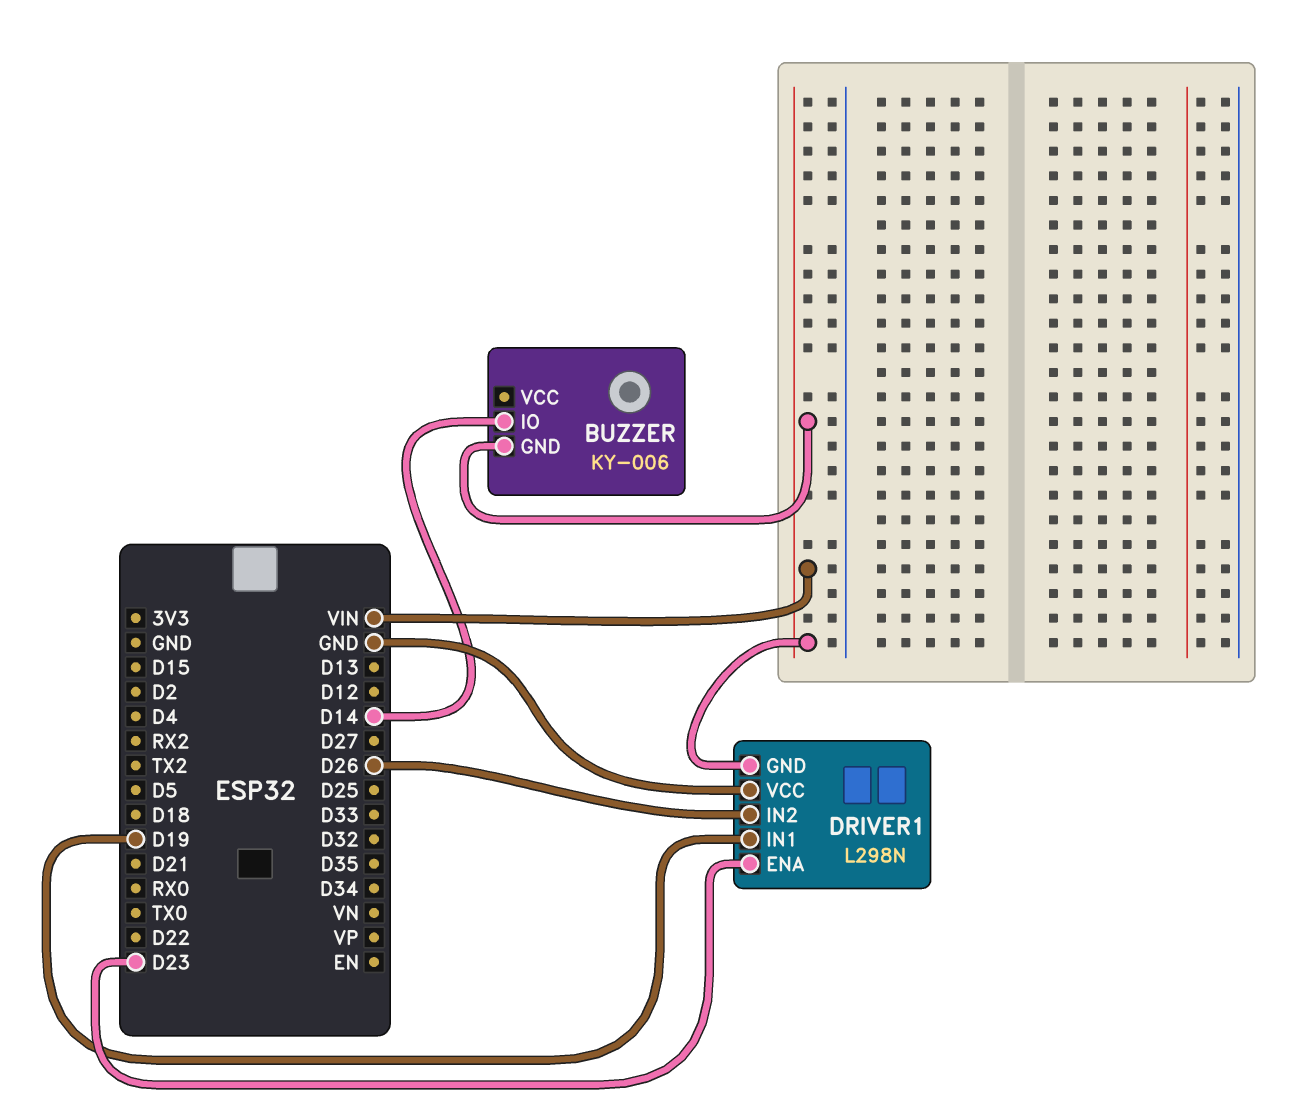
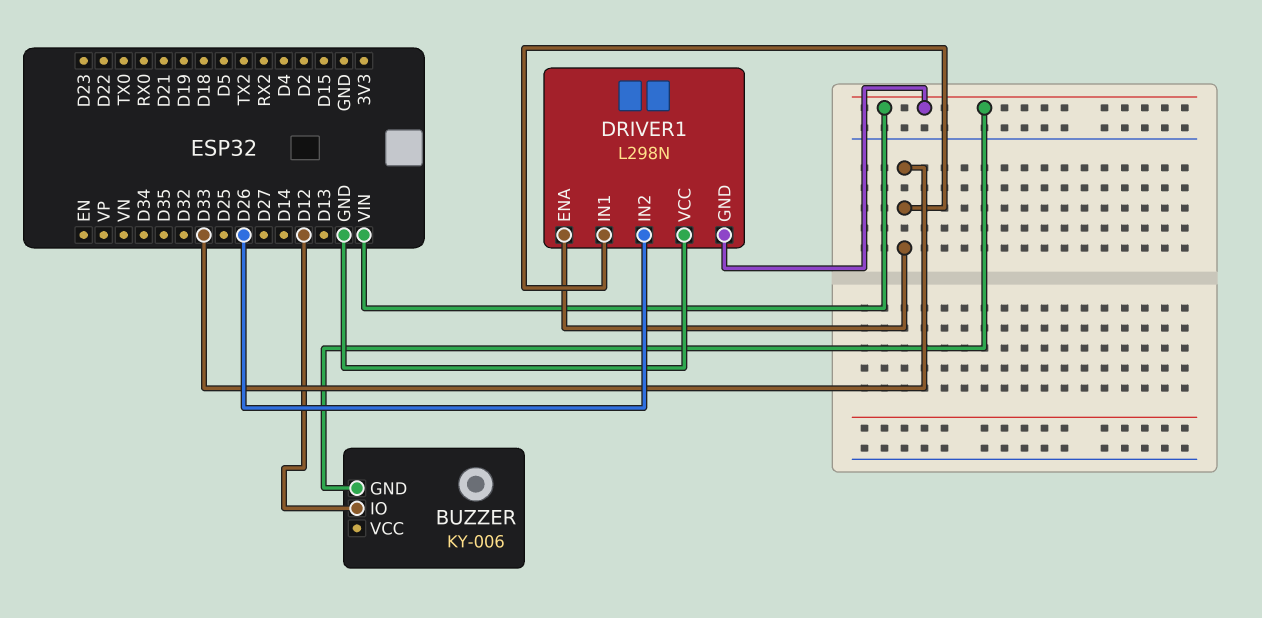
BUZZER pin IO: D14 -> D12
DRIVER1 pin ENA: D23 -> D33
DRIVER1 pin IN1: D19 -> D33

